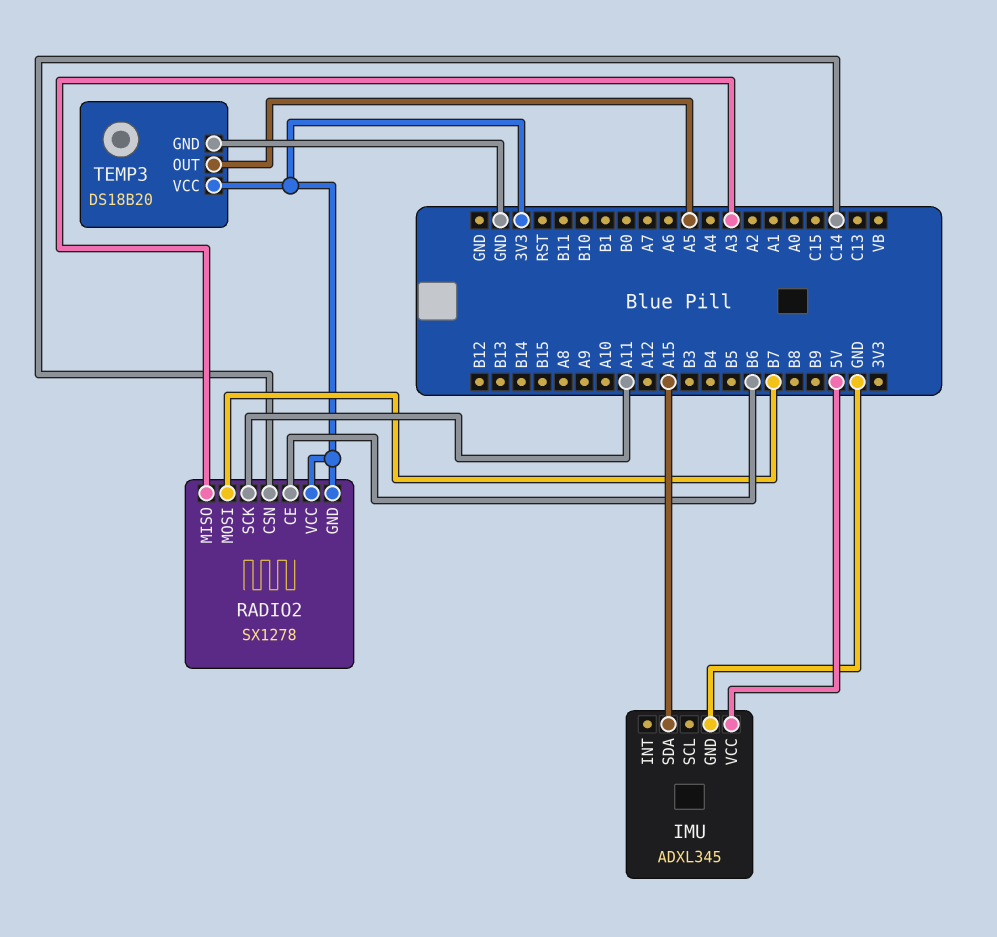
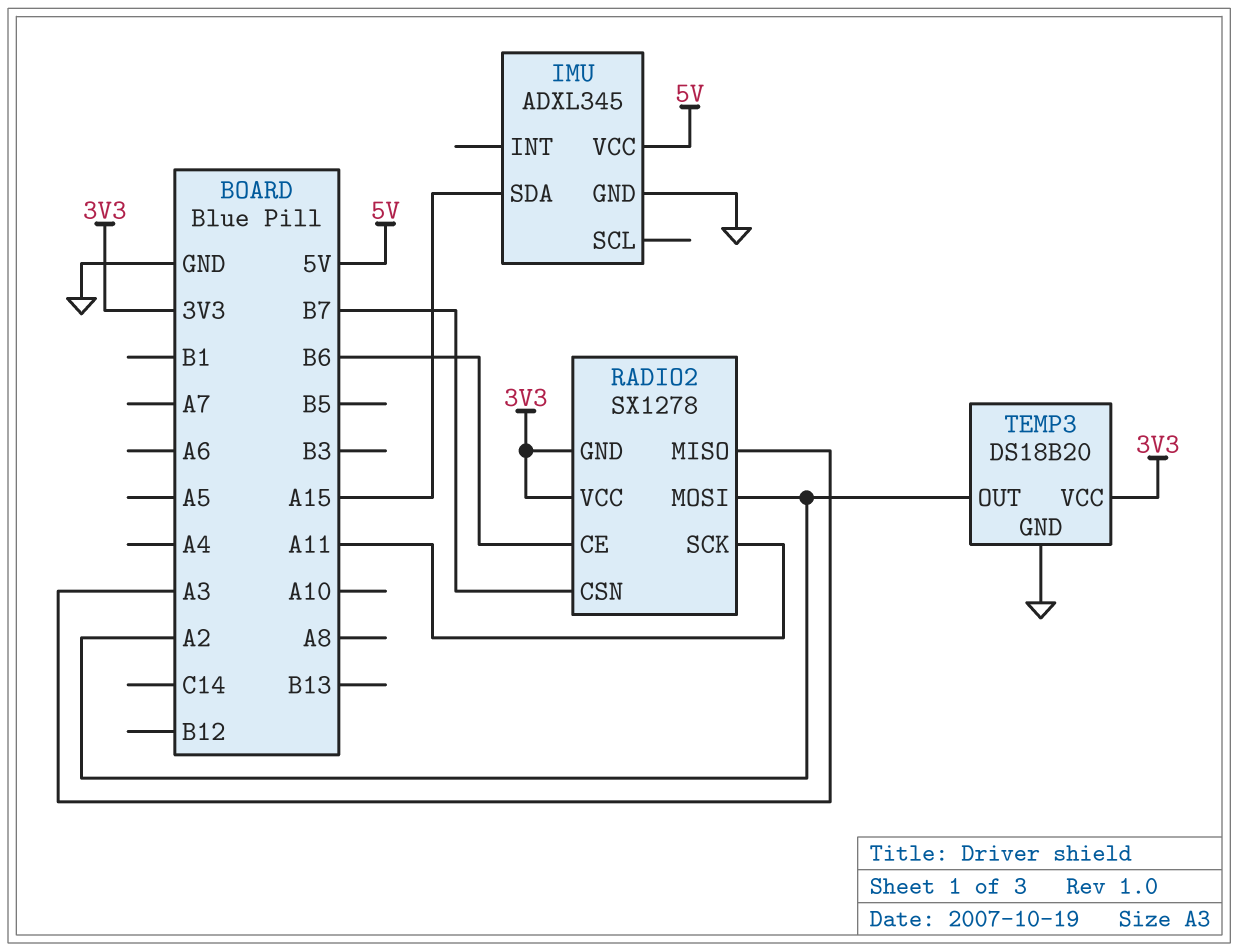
RADIO2 pin CSN: C14 -> B7
RADIO2 pin MOSI: B7 -> A2
TEMP3 pin OUT: A5 -> A2

